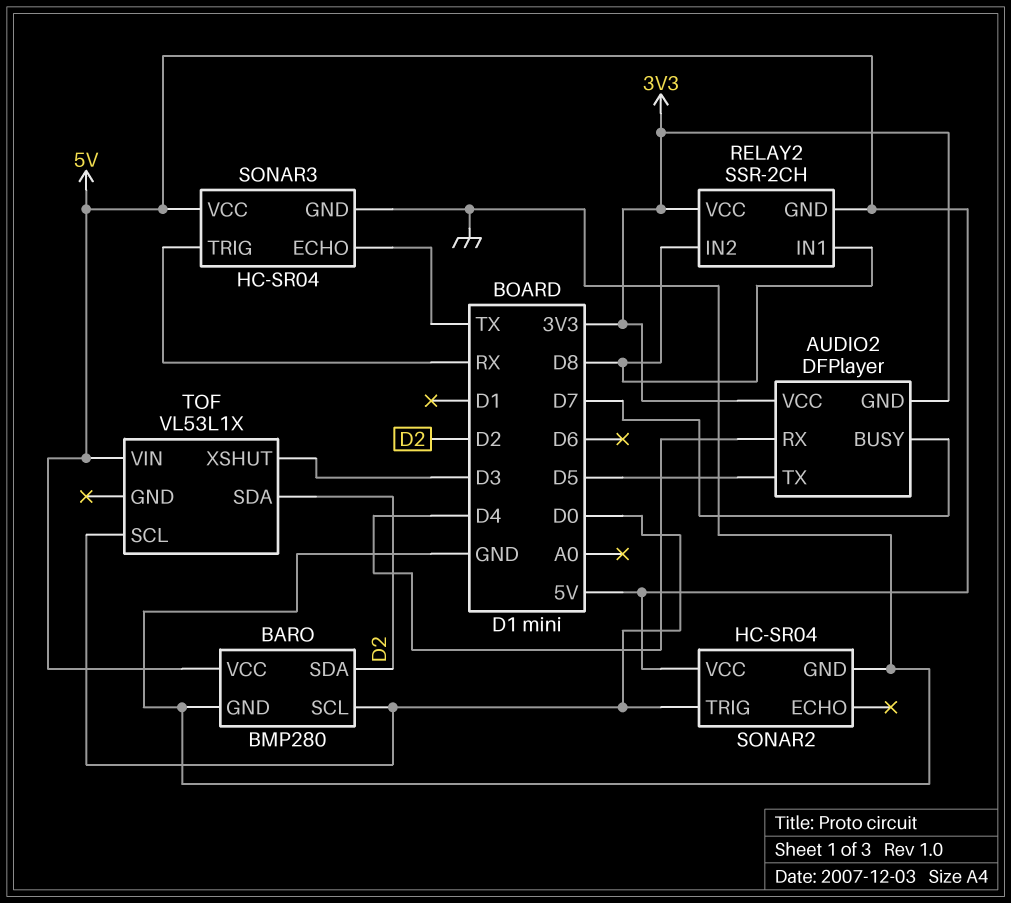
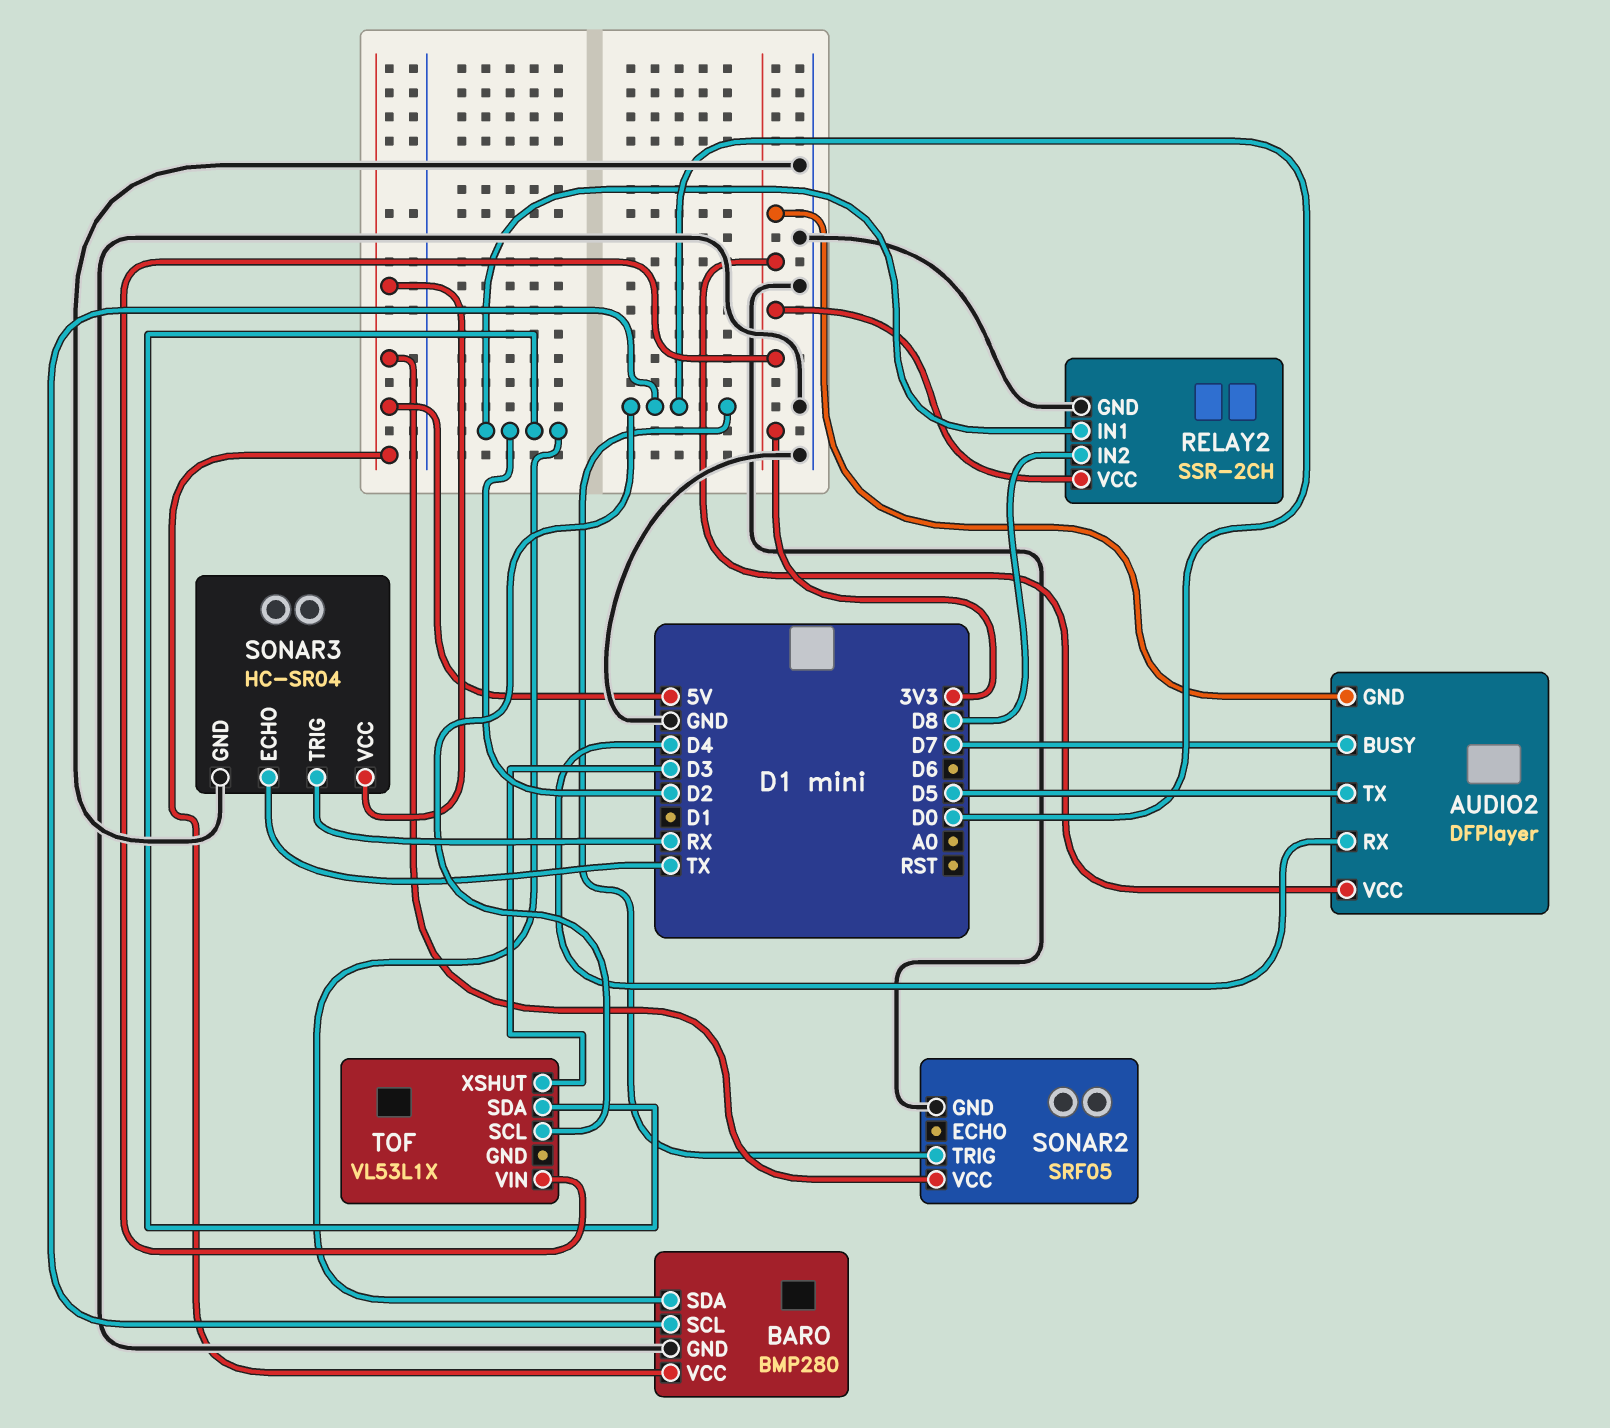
RELAY2 pin GND: 5V -> GND
RELAY2 pin IN1: D8 -> D2
SONAR2: HC-SR04 -> SRF05
TOF pin VIN: 5V -> 3V3

